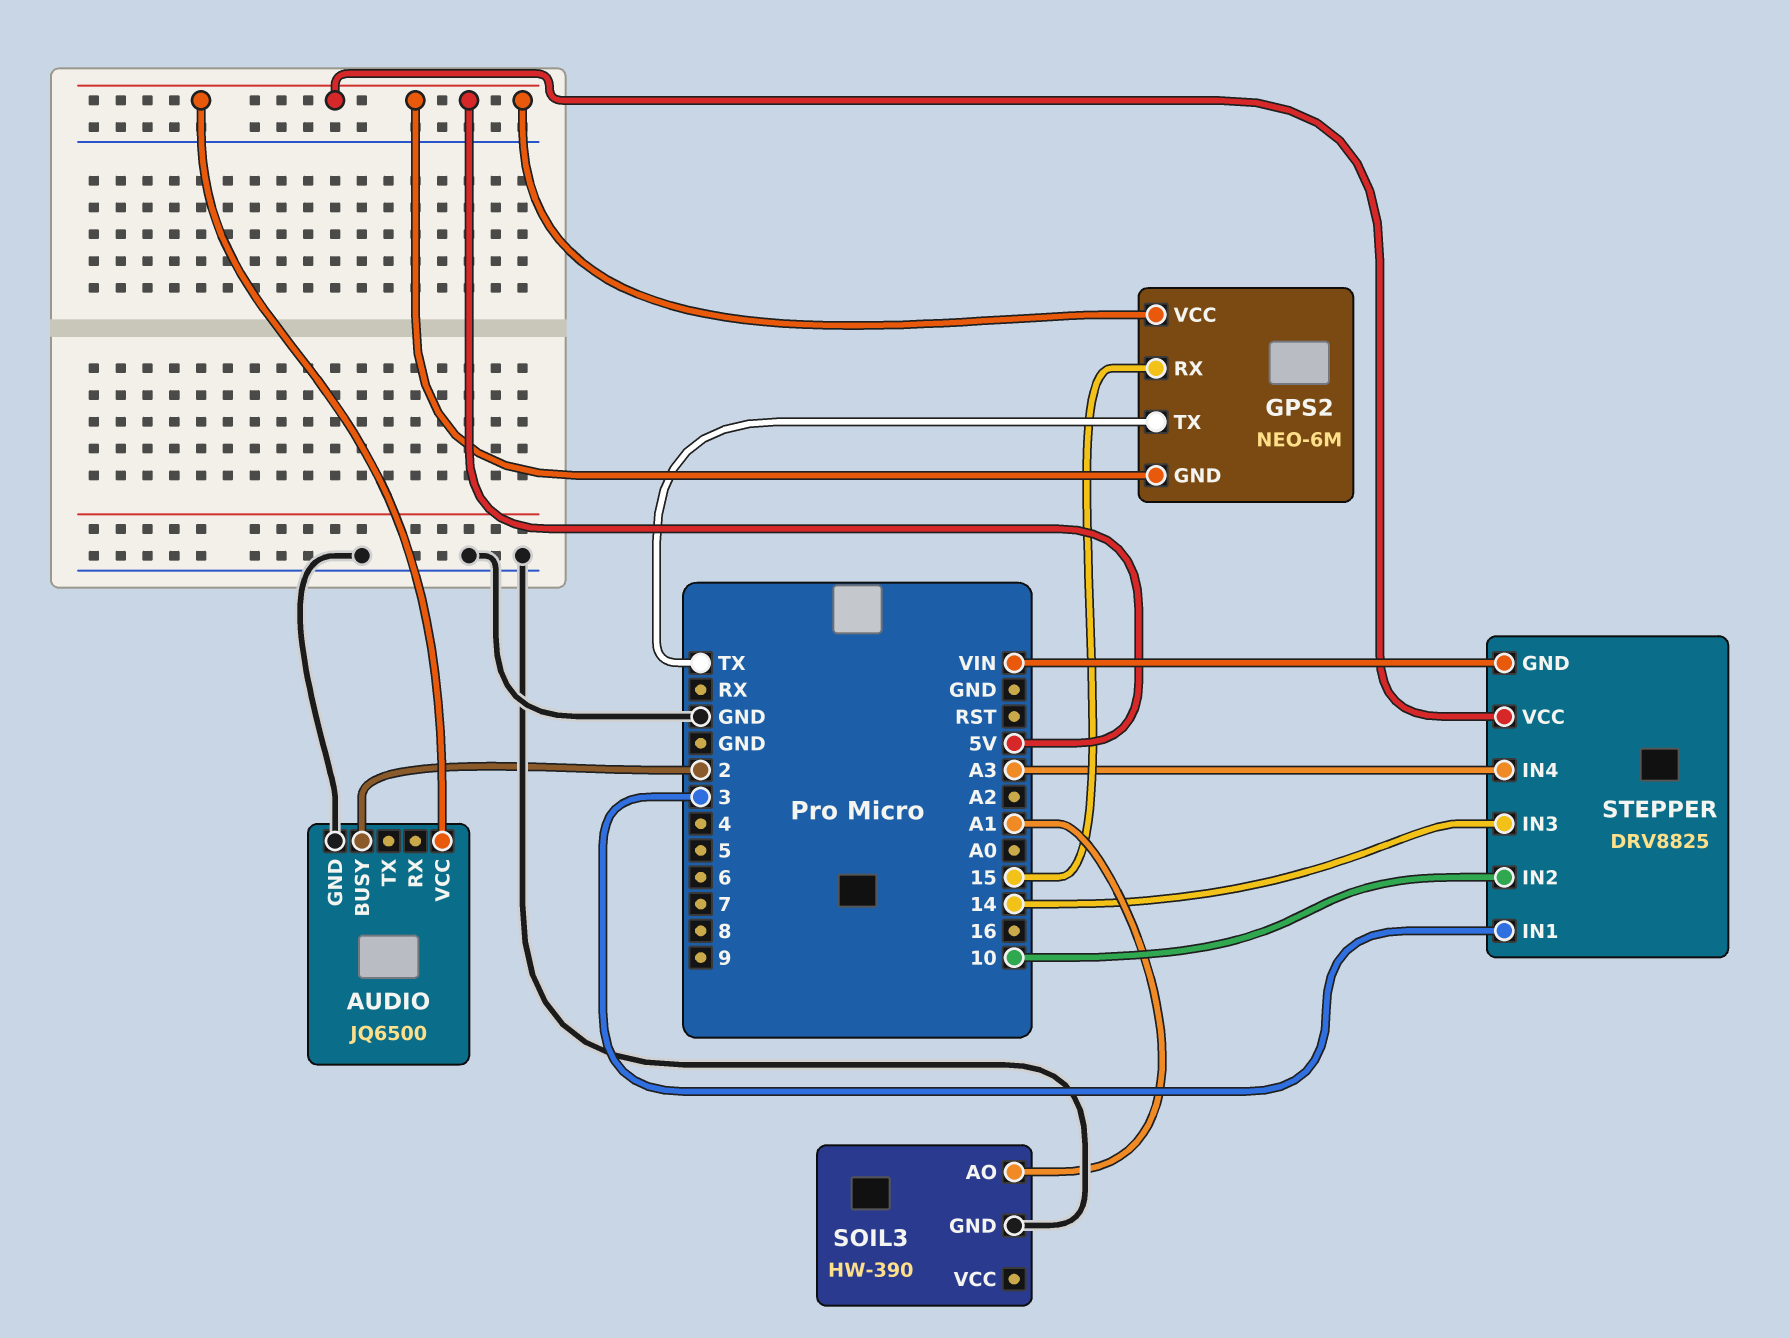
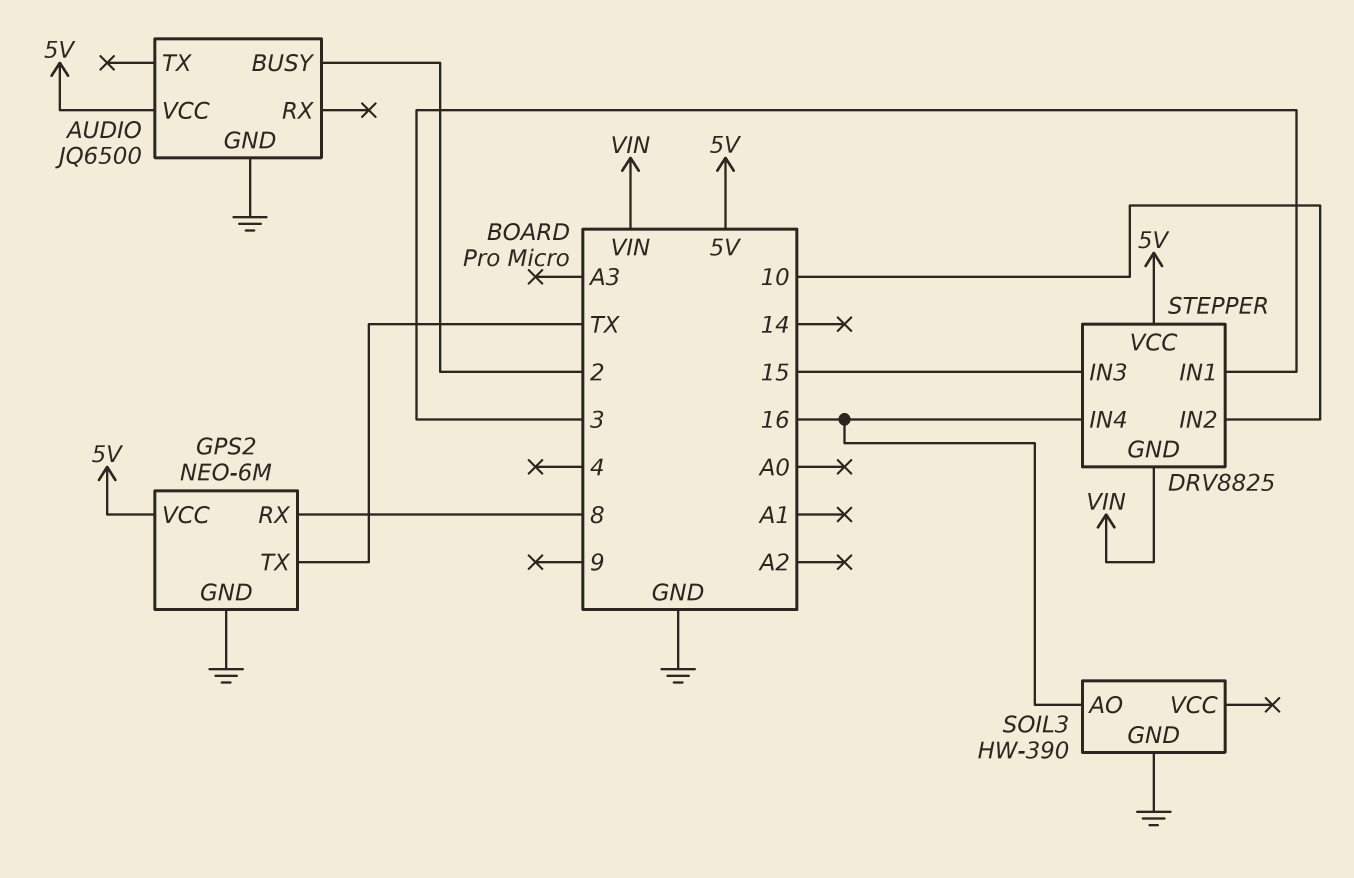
GPS2 pin GND: 5V -> GND
GPS2 pin RX: 15 -> 8
SOIL3 pin AO: A1 -> 16
STEPPER pin IN3: 14 -> 15
STEPPER pin IN4: A3 -> 16

